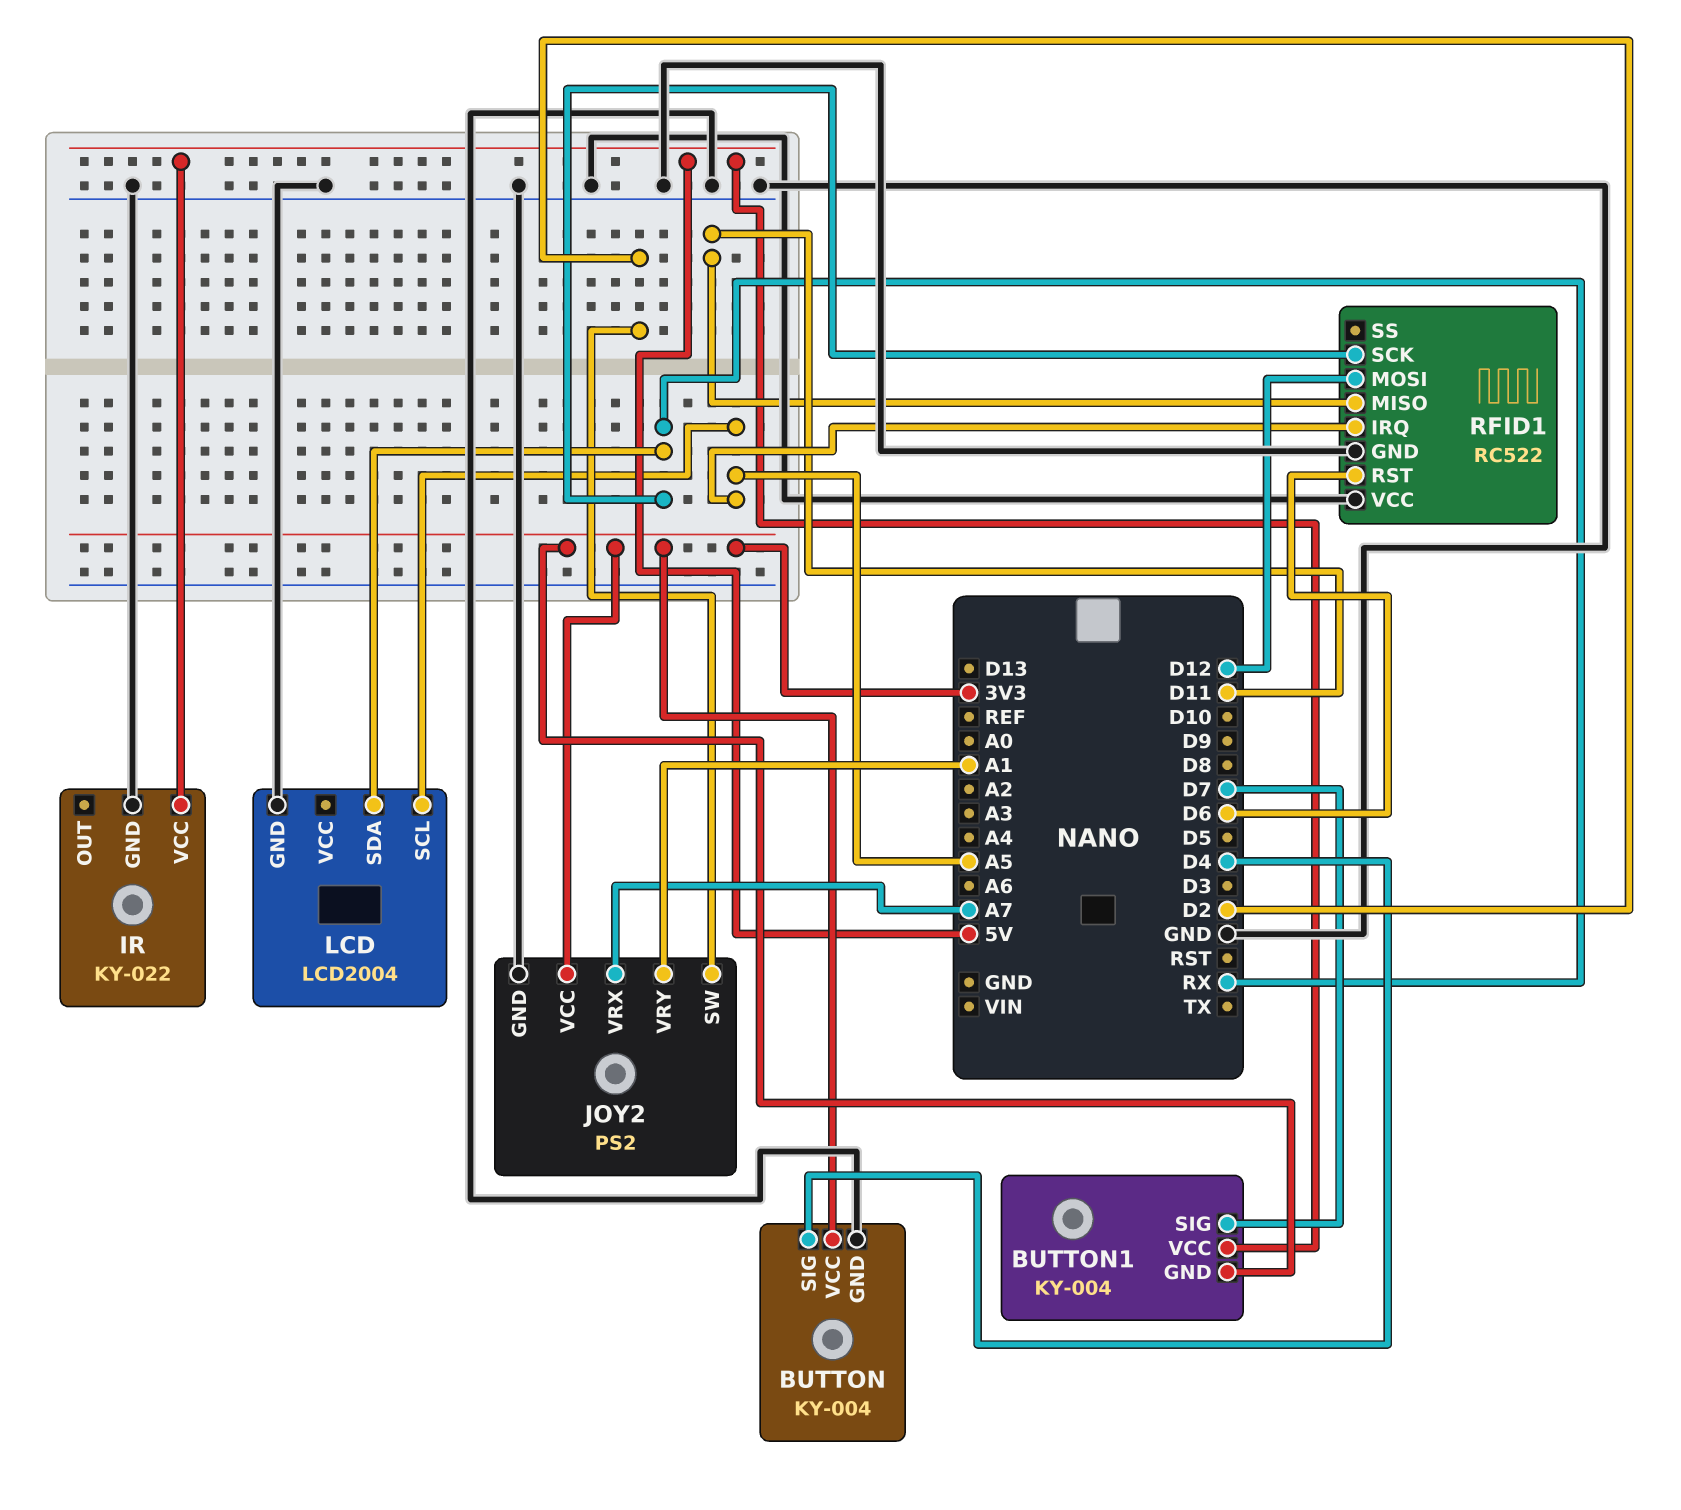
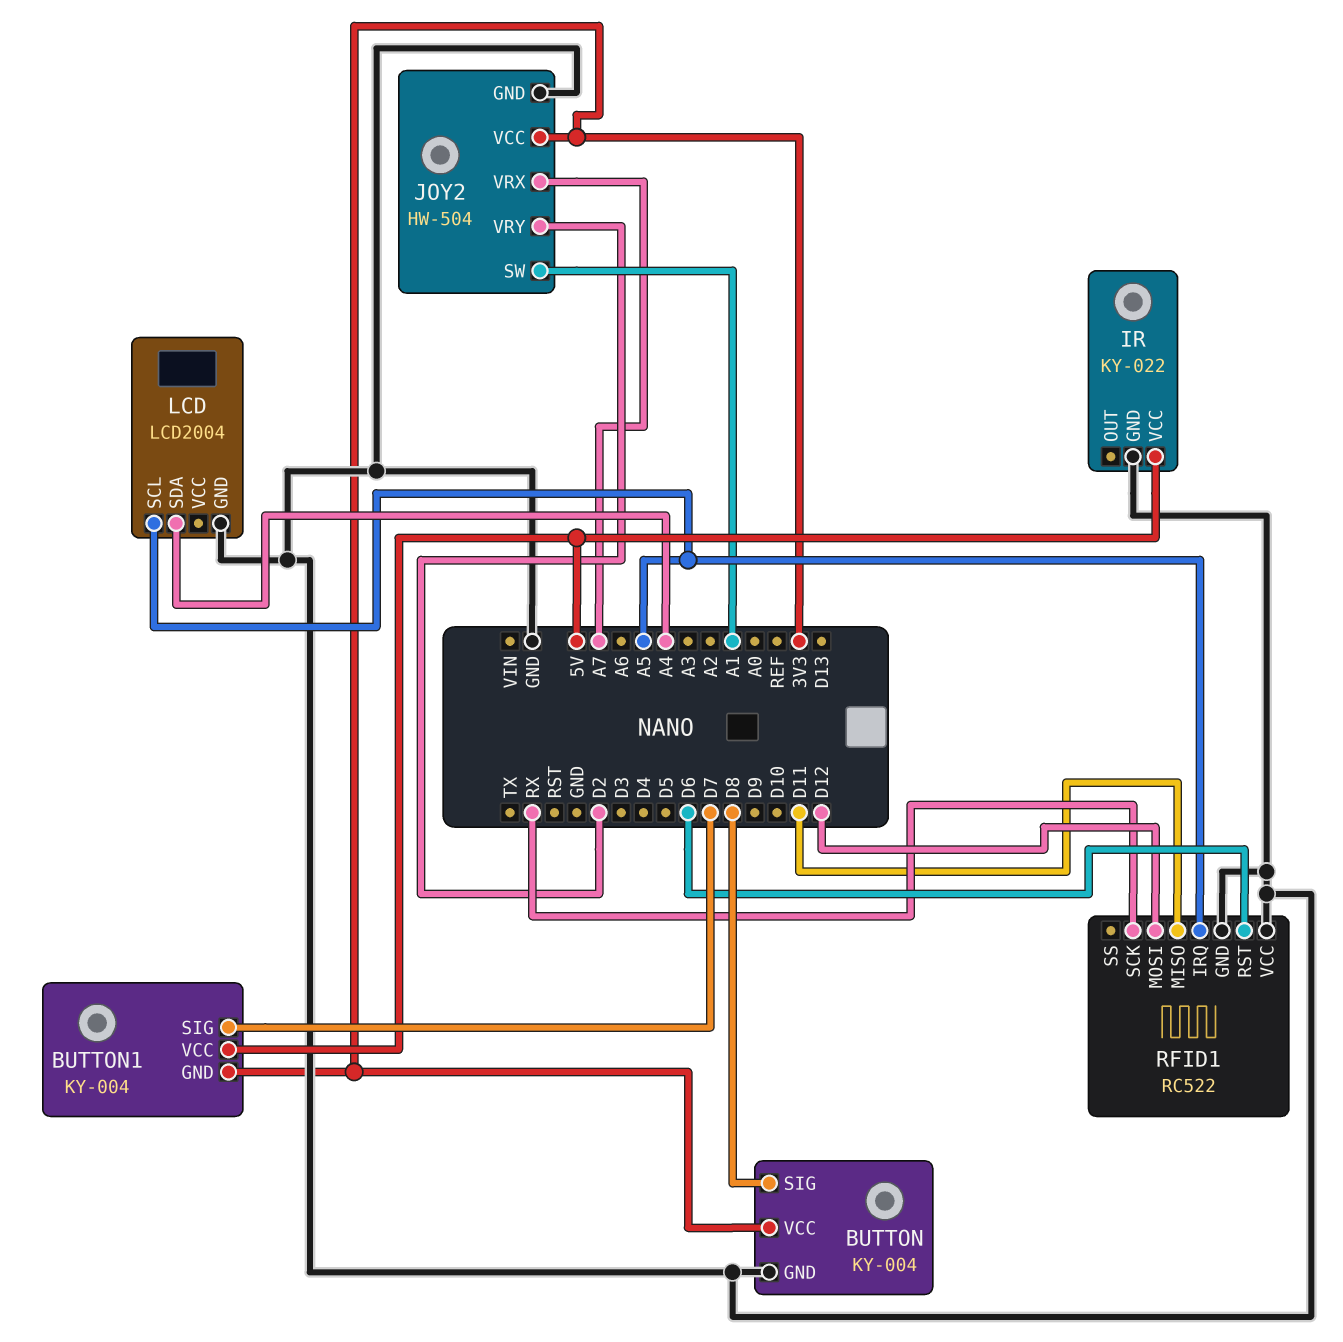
BUTTON pin SIG: D4 -> D8
JOY2: PS2 -> HW-504
JOY2 pin SW: D2 -> A1
JOY2 pin VRY: A1 -> D2
LCD pin SDA: RX -> A4

